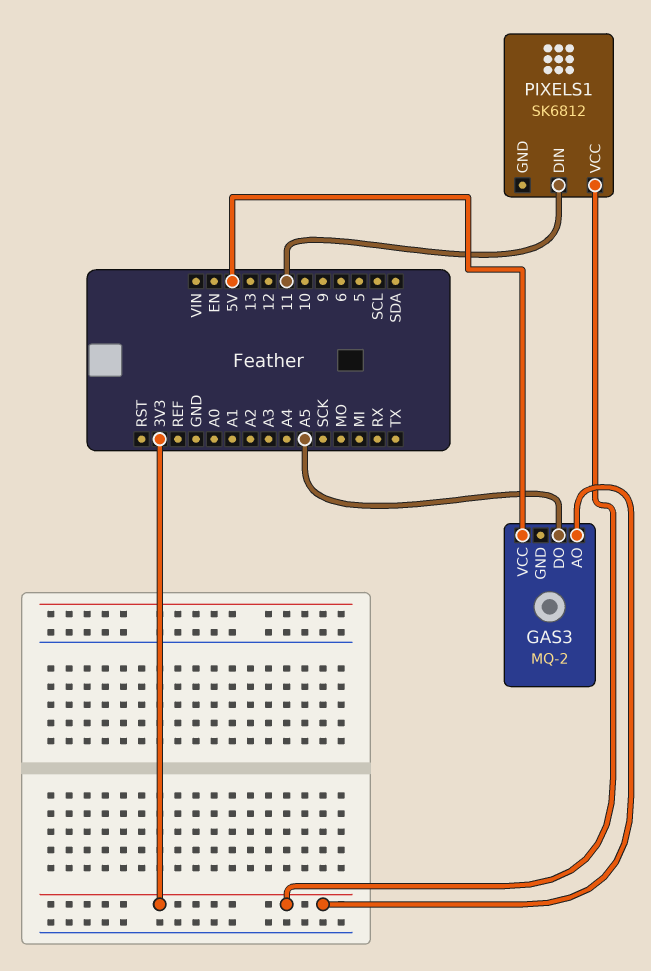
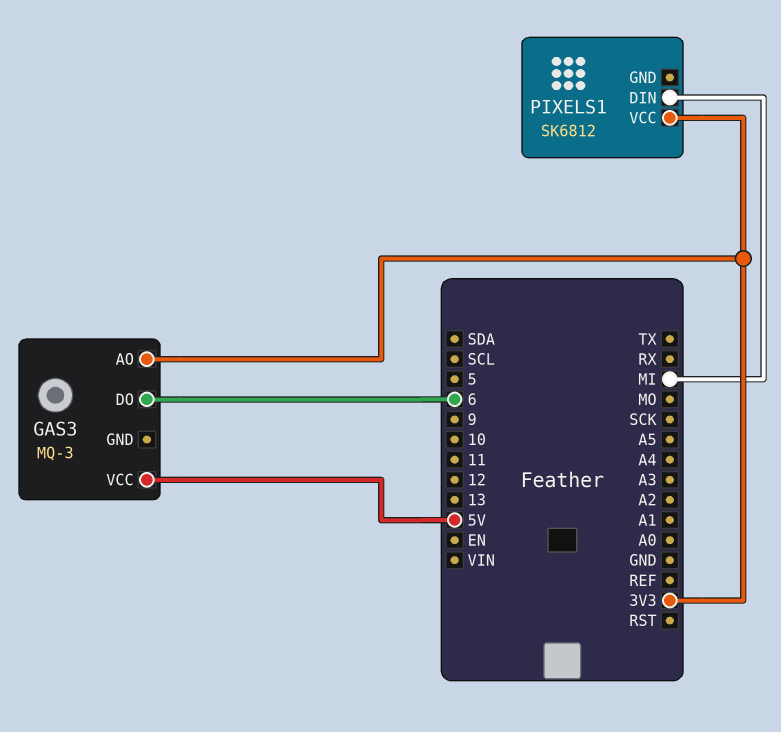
GAS3: MQ-2 -> MQ-3
GAS3 pin DO: A5 -> 6
PIXELS1 pin DIN: 11 -> MI

